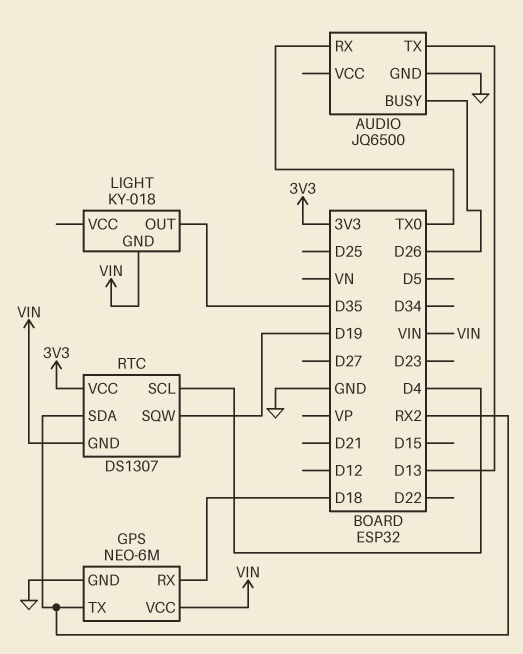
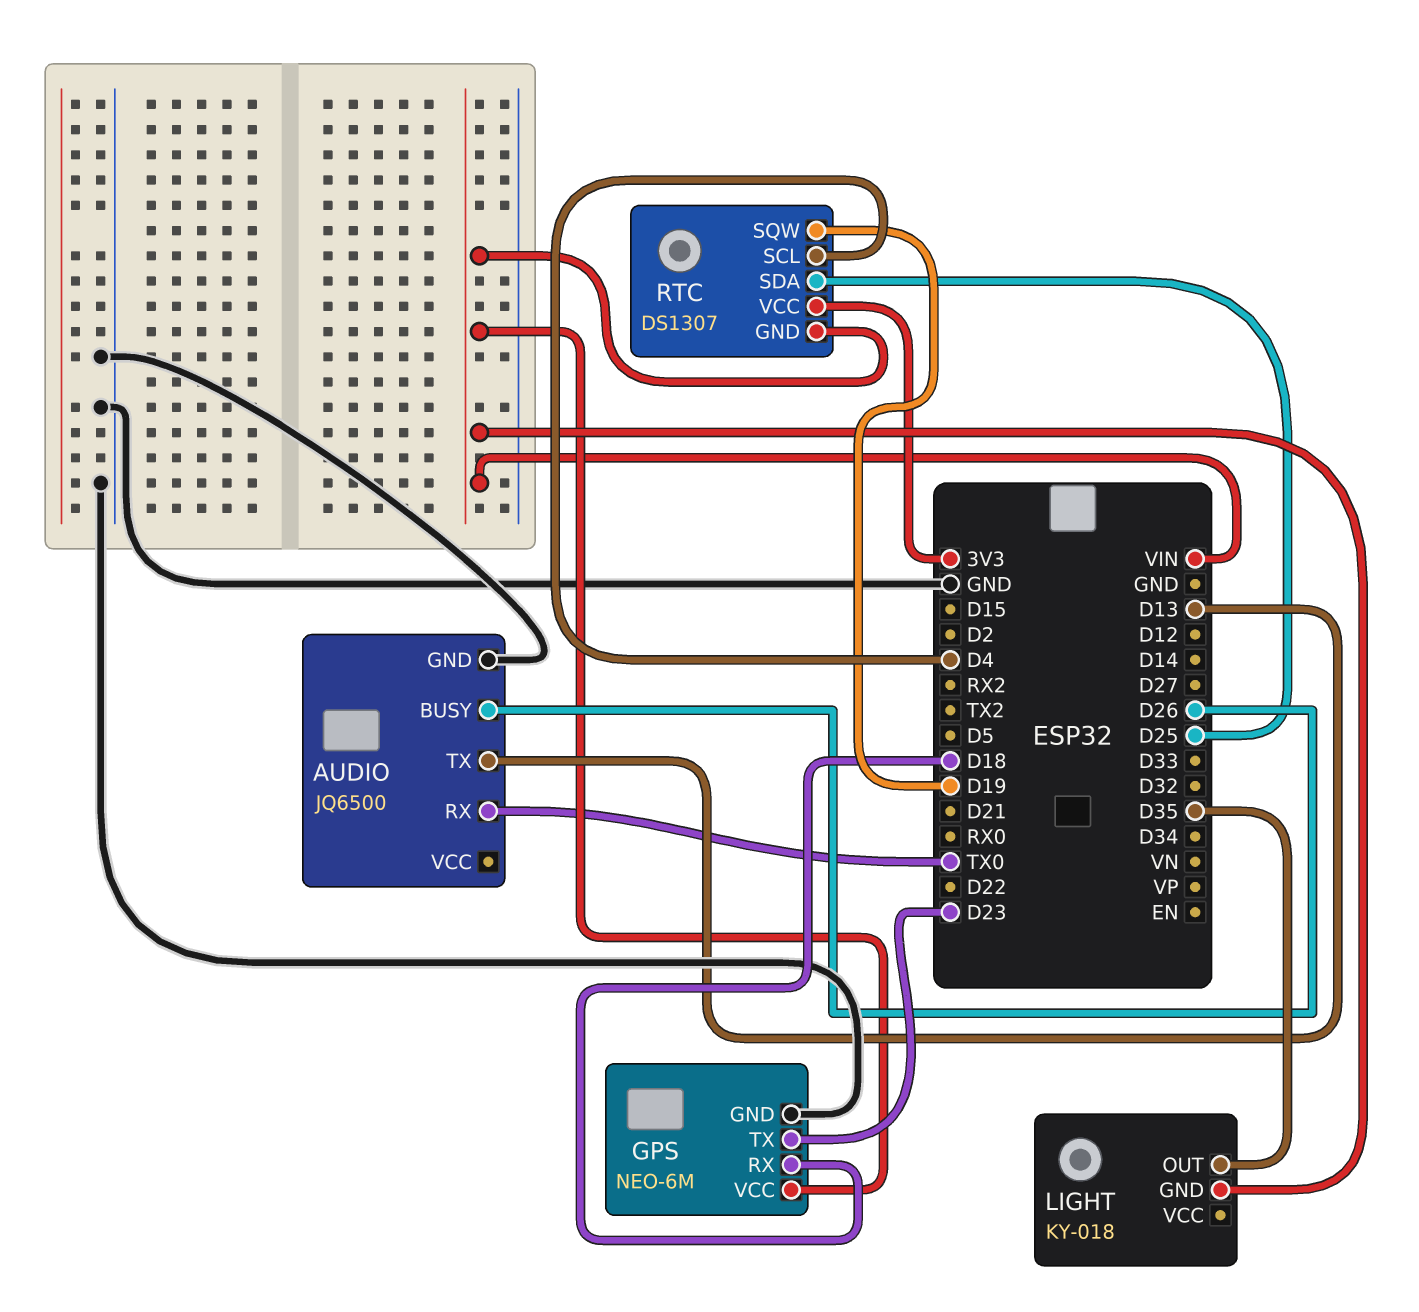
GPS pin TX: RX2 -> D23
RTC pin SDA: RX2 -> D25

